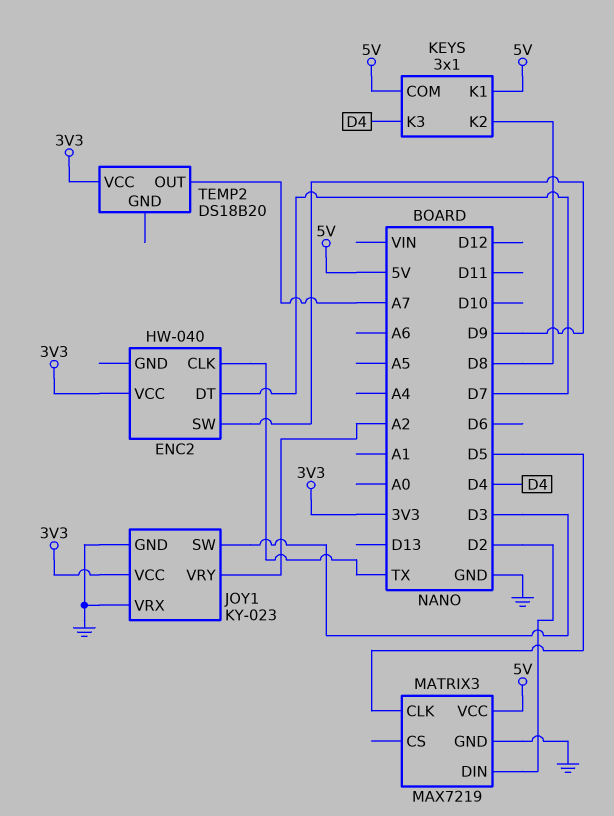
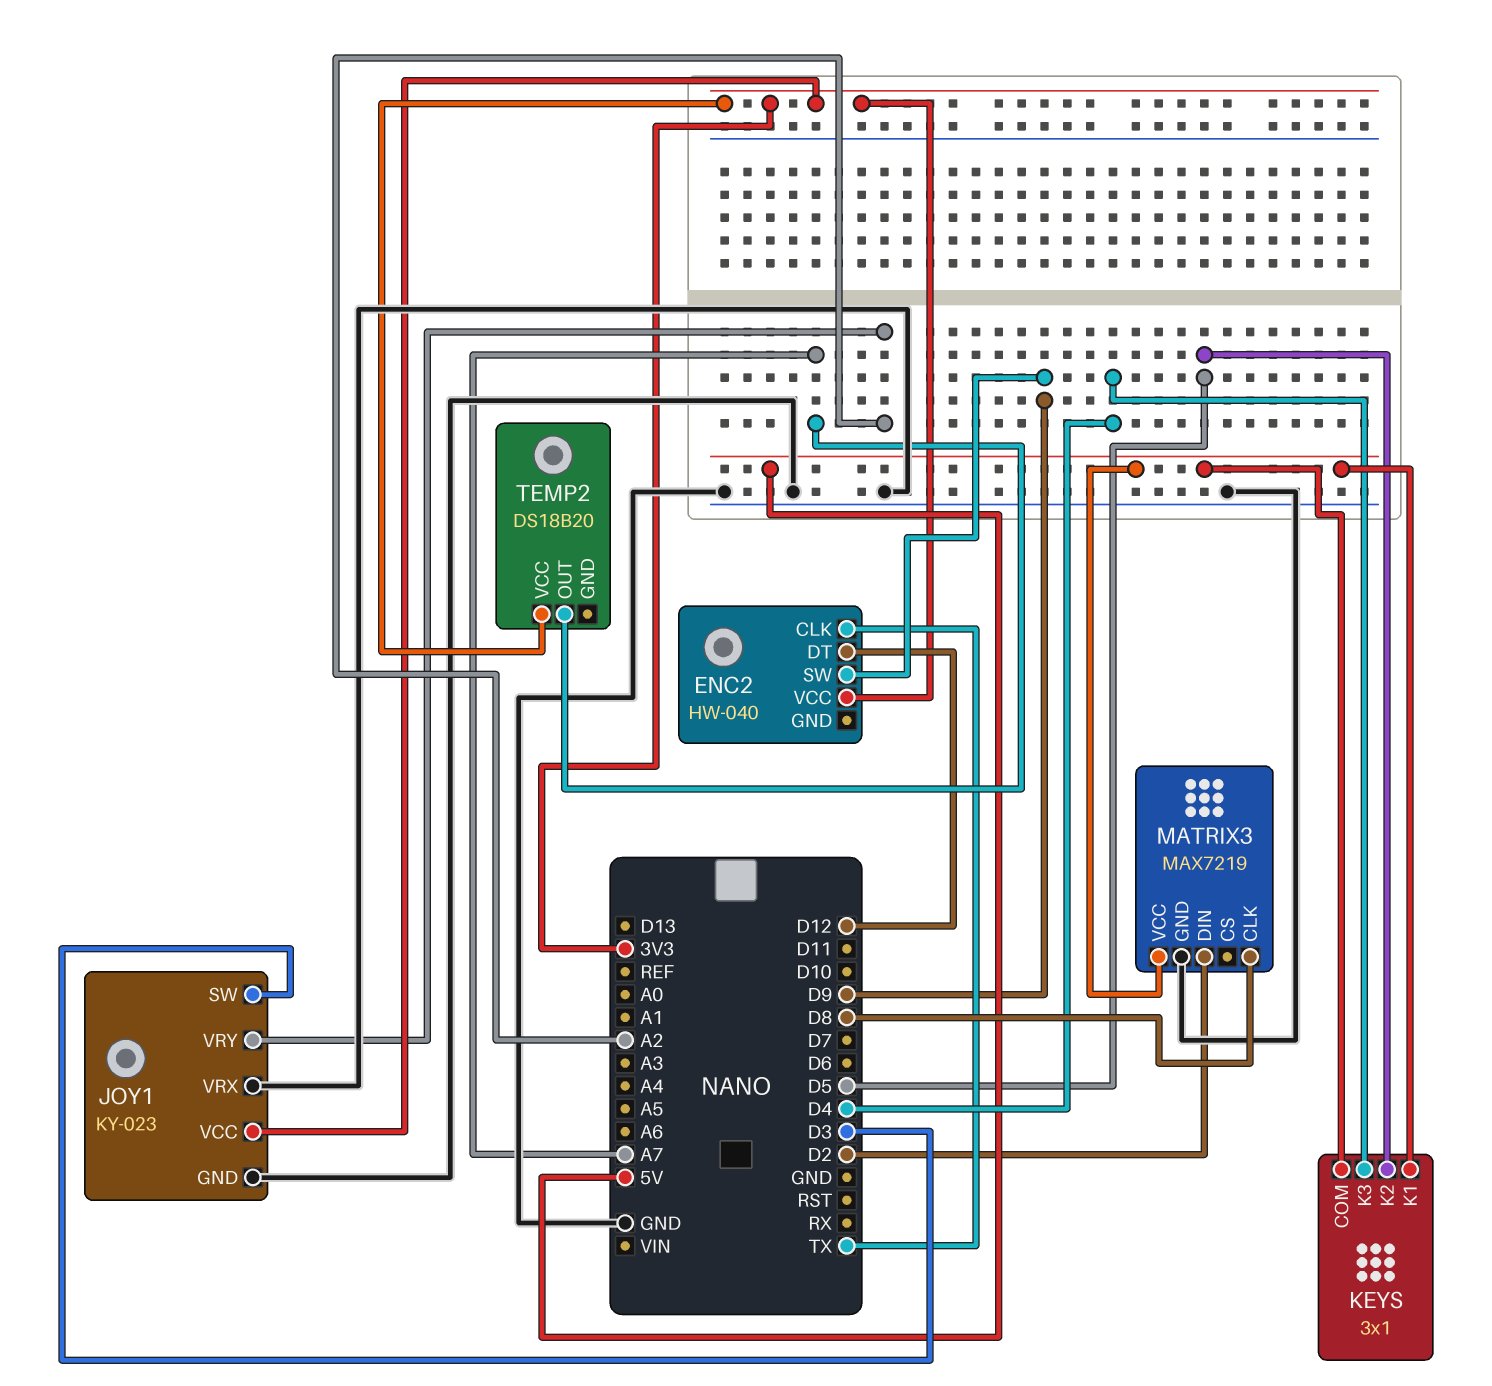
ENC2 pin DT: D7 -> D12
KEYS pin K2: D8 -> D5
MATRIX3 pin CLK: D5 -> D8

